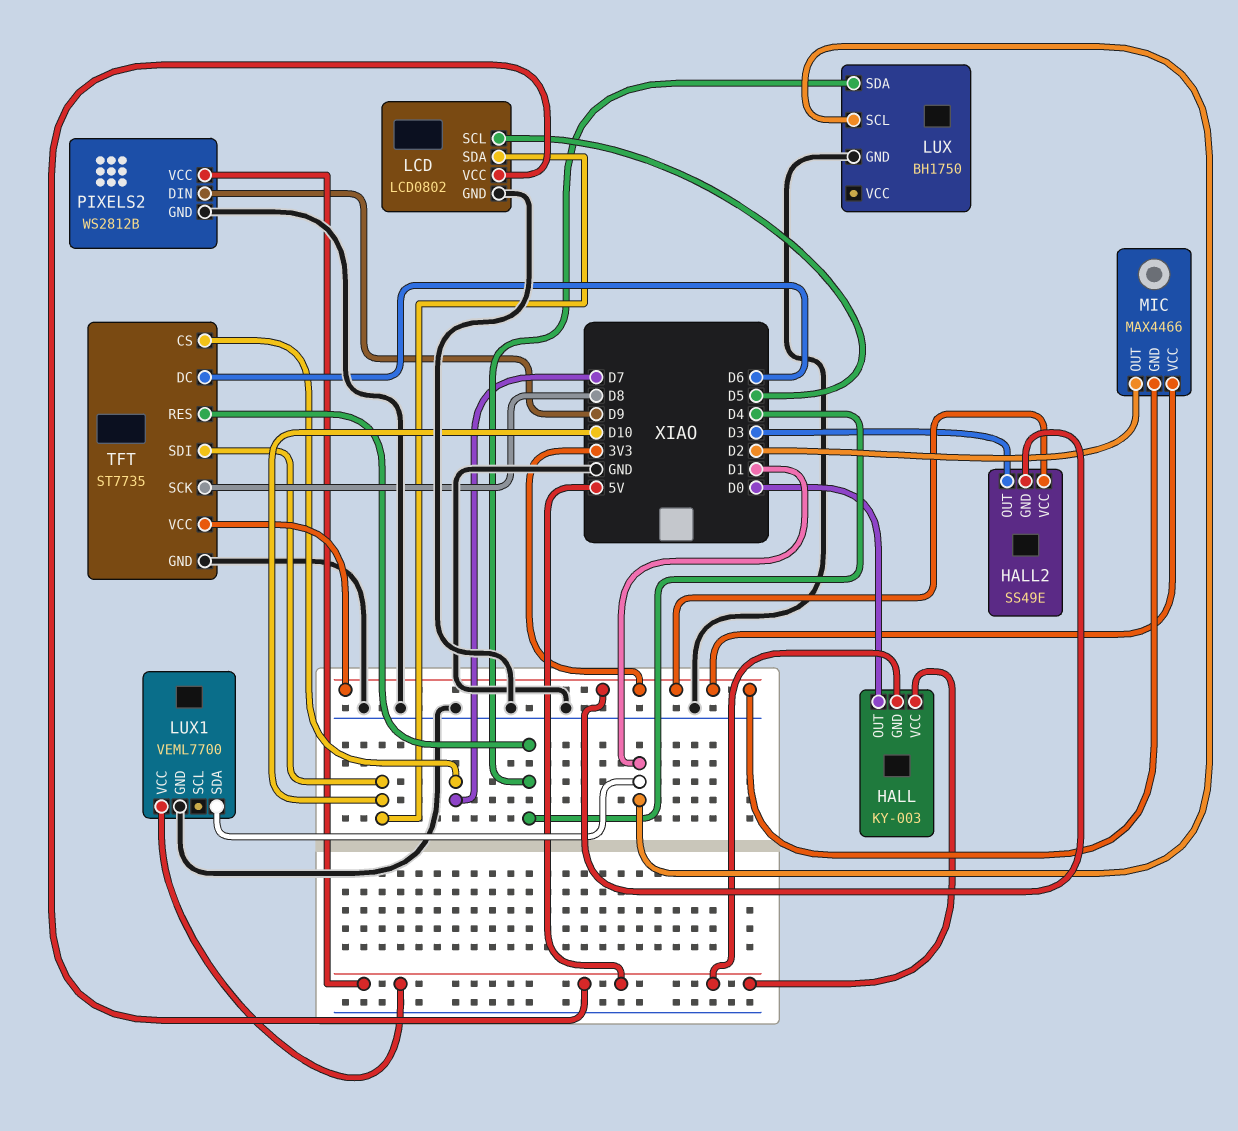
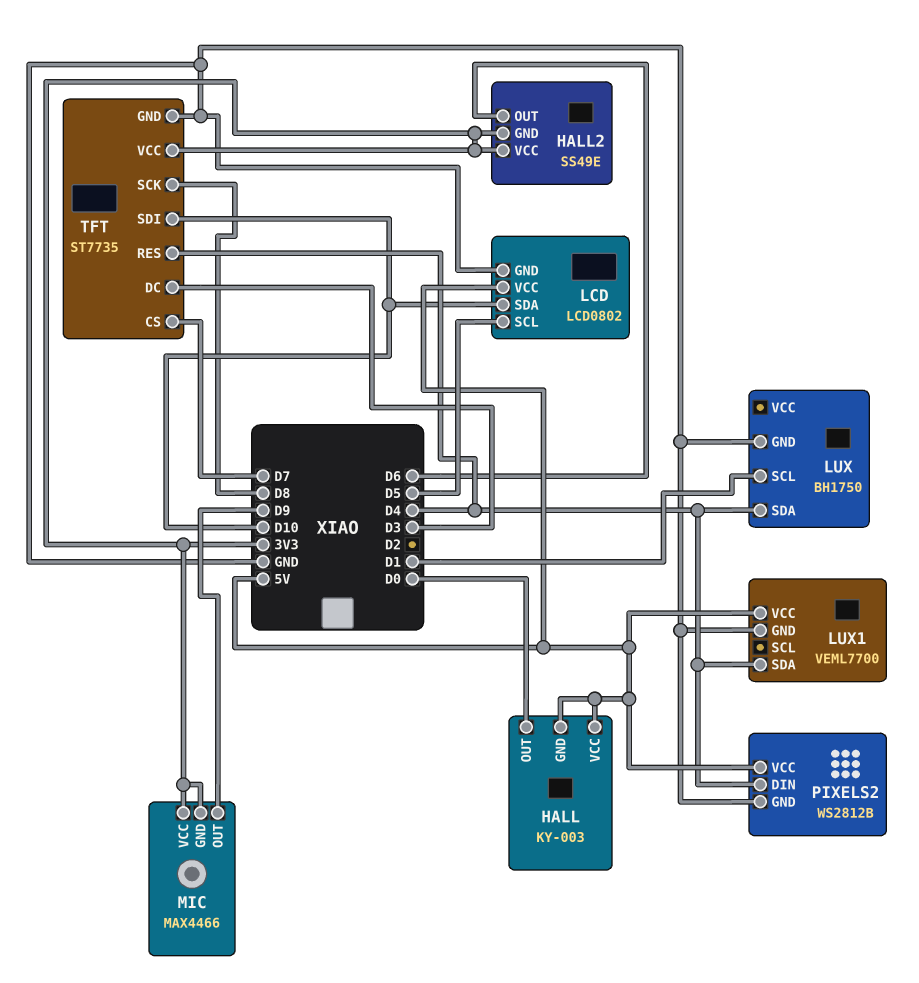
HALL2 pin OUT: D3 -> D6
LUX1 pin SDA: D1 -> D4
MIC pin OUT: D2 -> D9
PIXELS2 pin DIN: D9 -> D4
TFT pin DC: D6 -> D3

